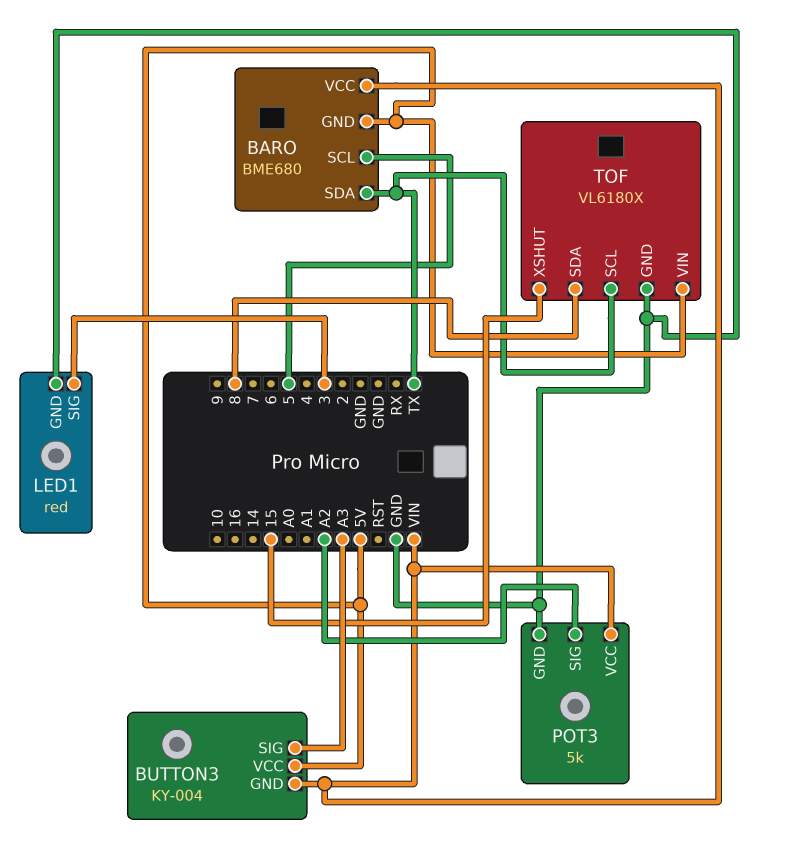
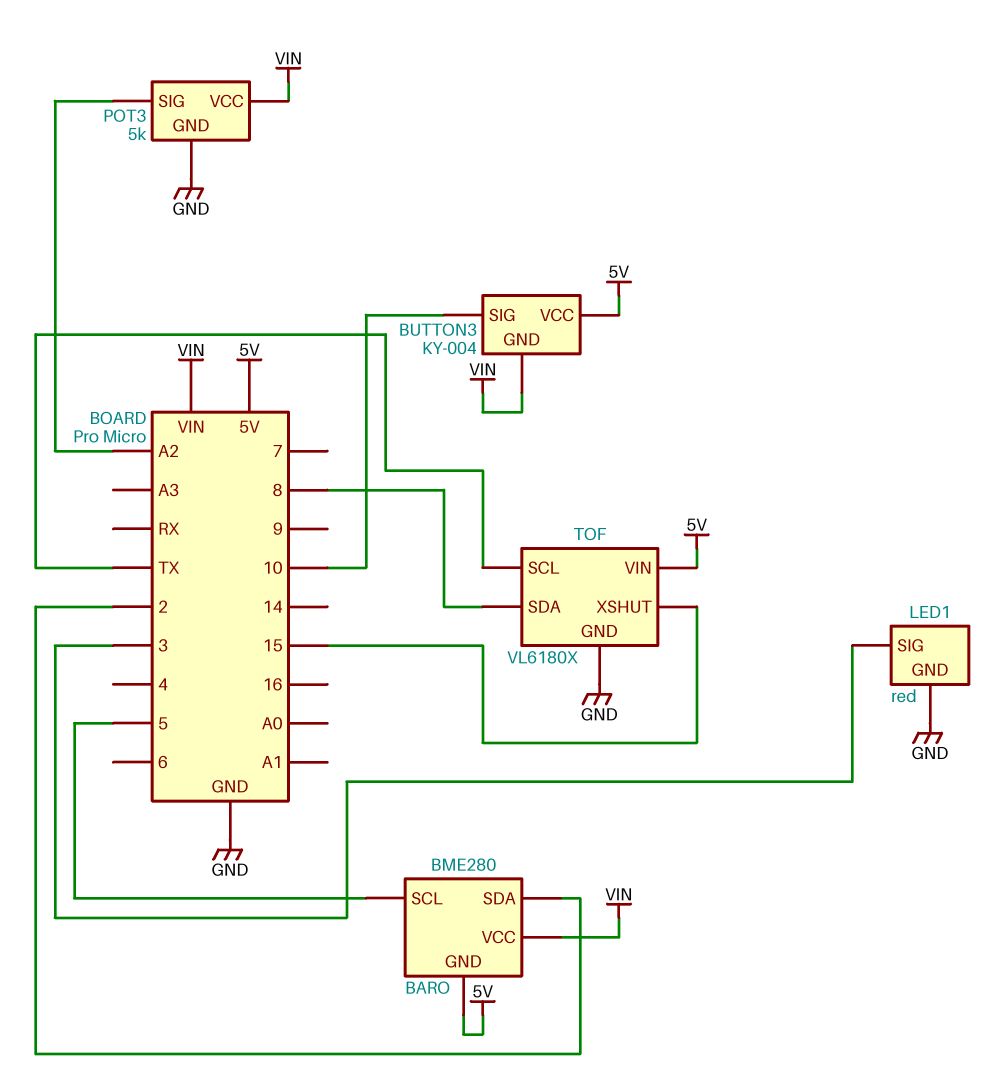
BARO: BME680 -> BME280
BARO pin SDA: TX -> 2
BUTTON3 pin SIG: A3 -> 10

